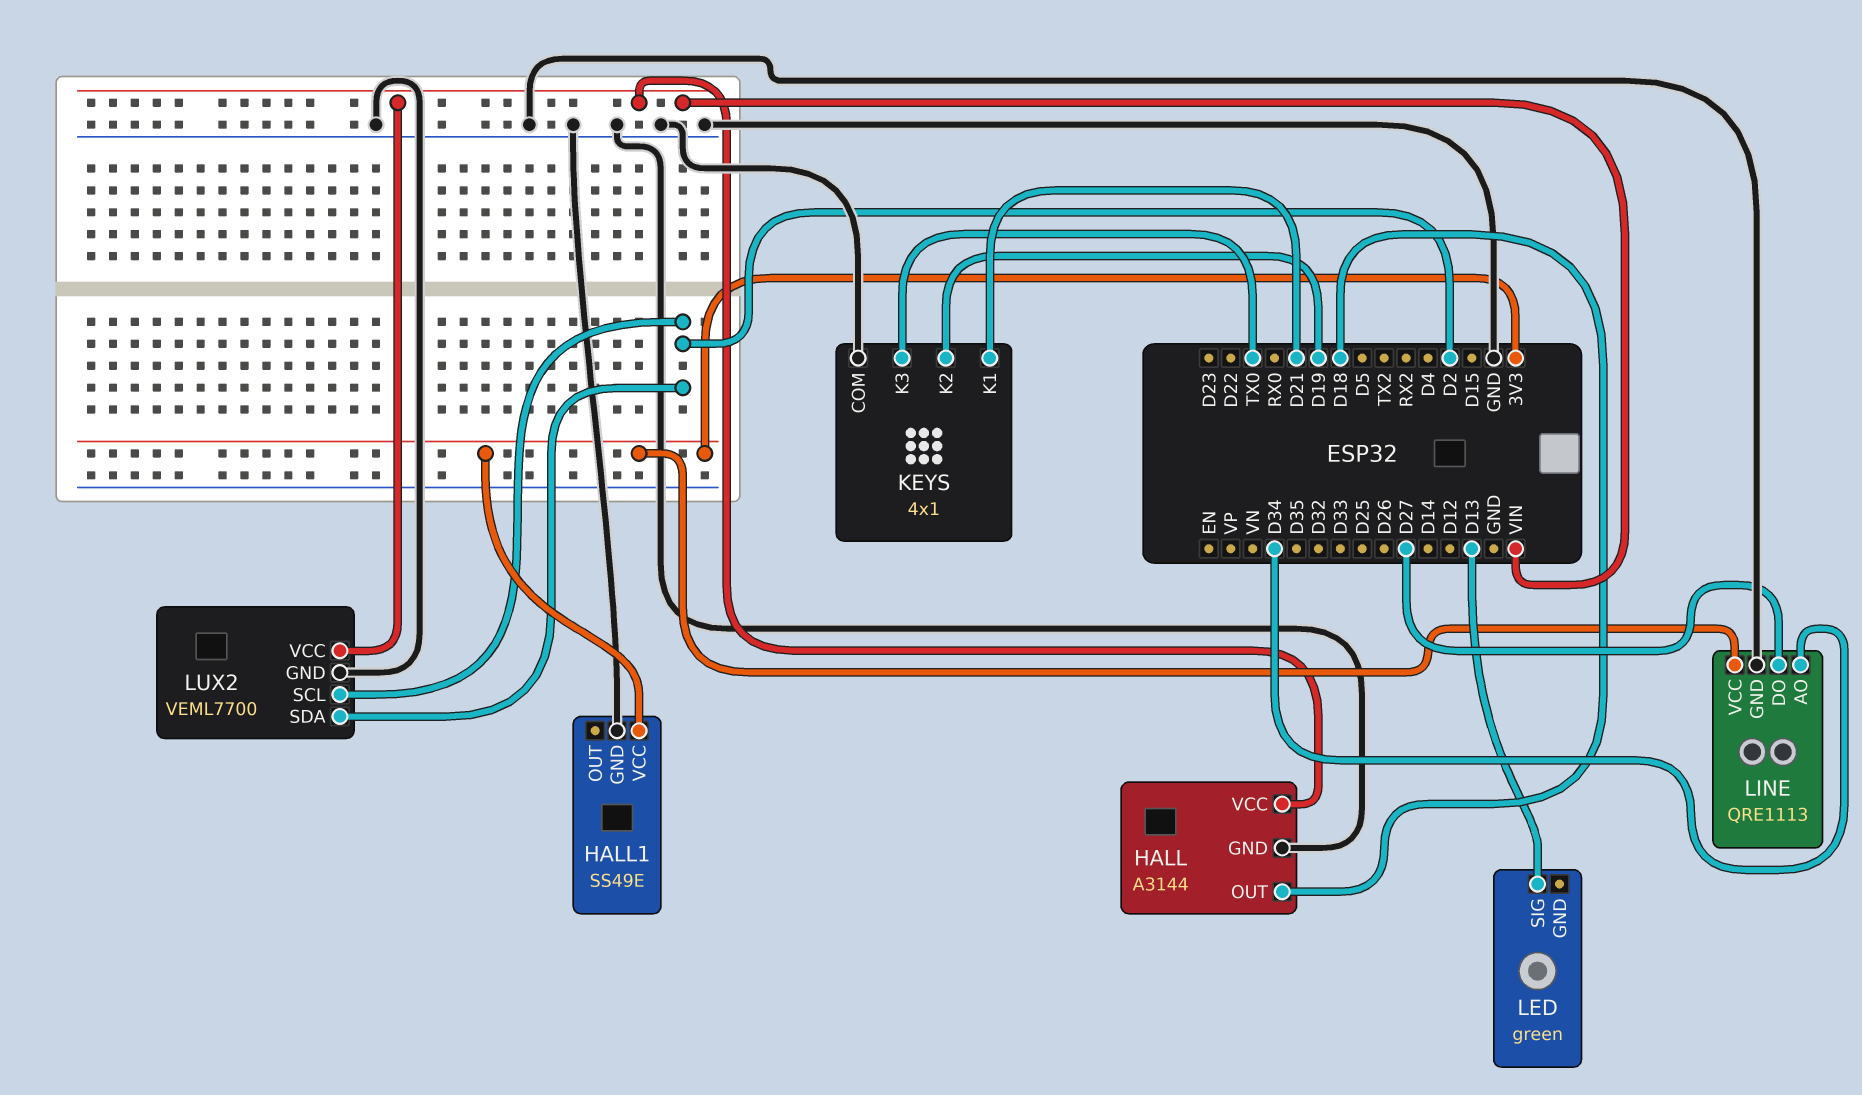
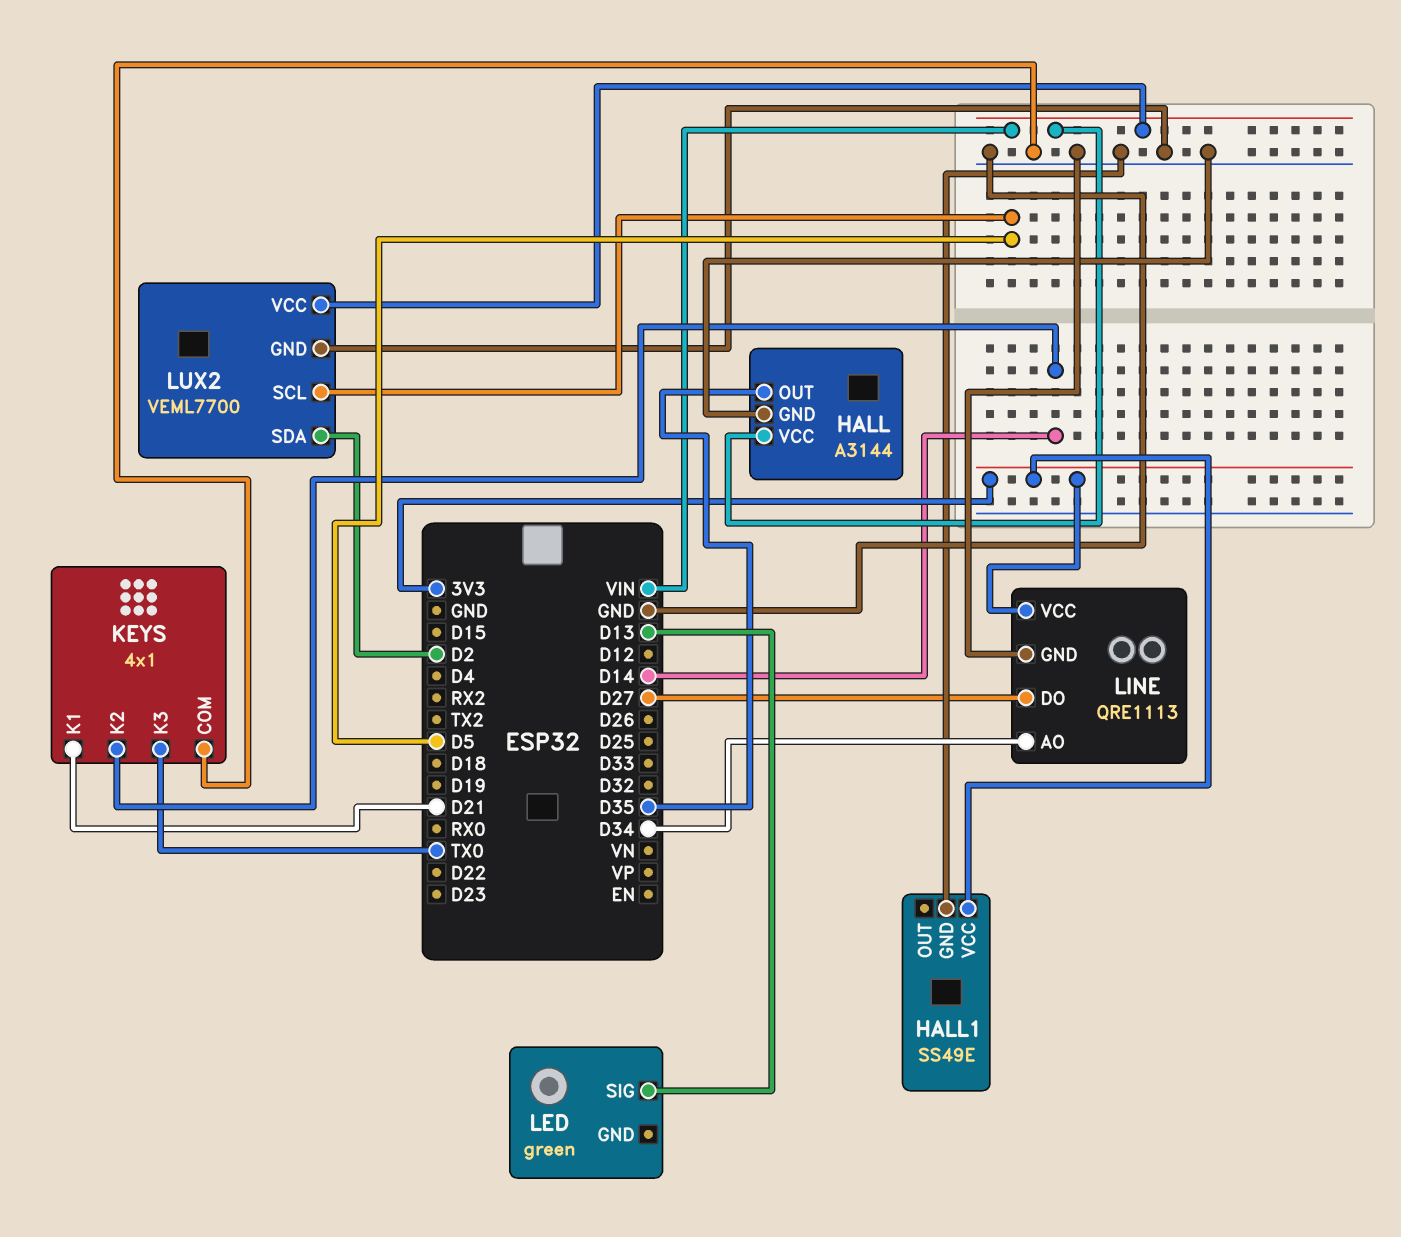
HALL pin OUT: D18 -> D35
KEYS pin K2: D19 -> D14
LUX2 pin SCL: D2 -> D5

